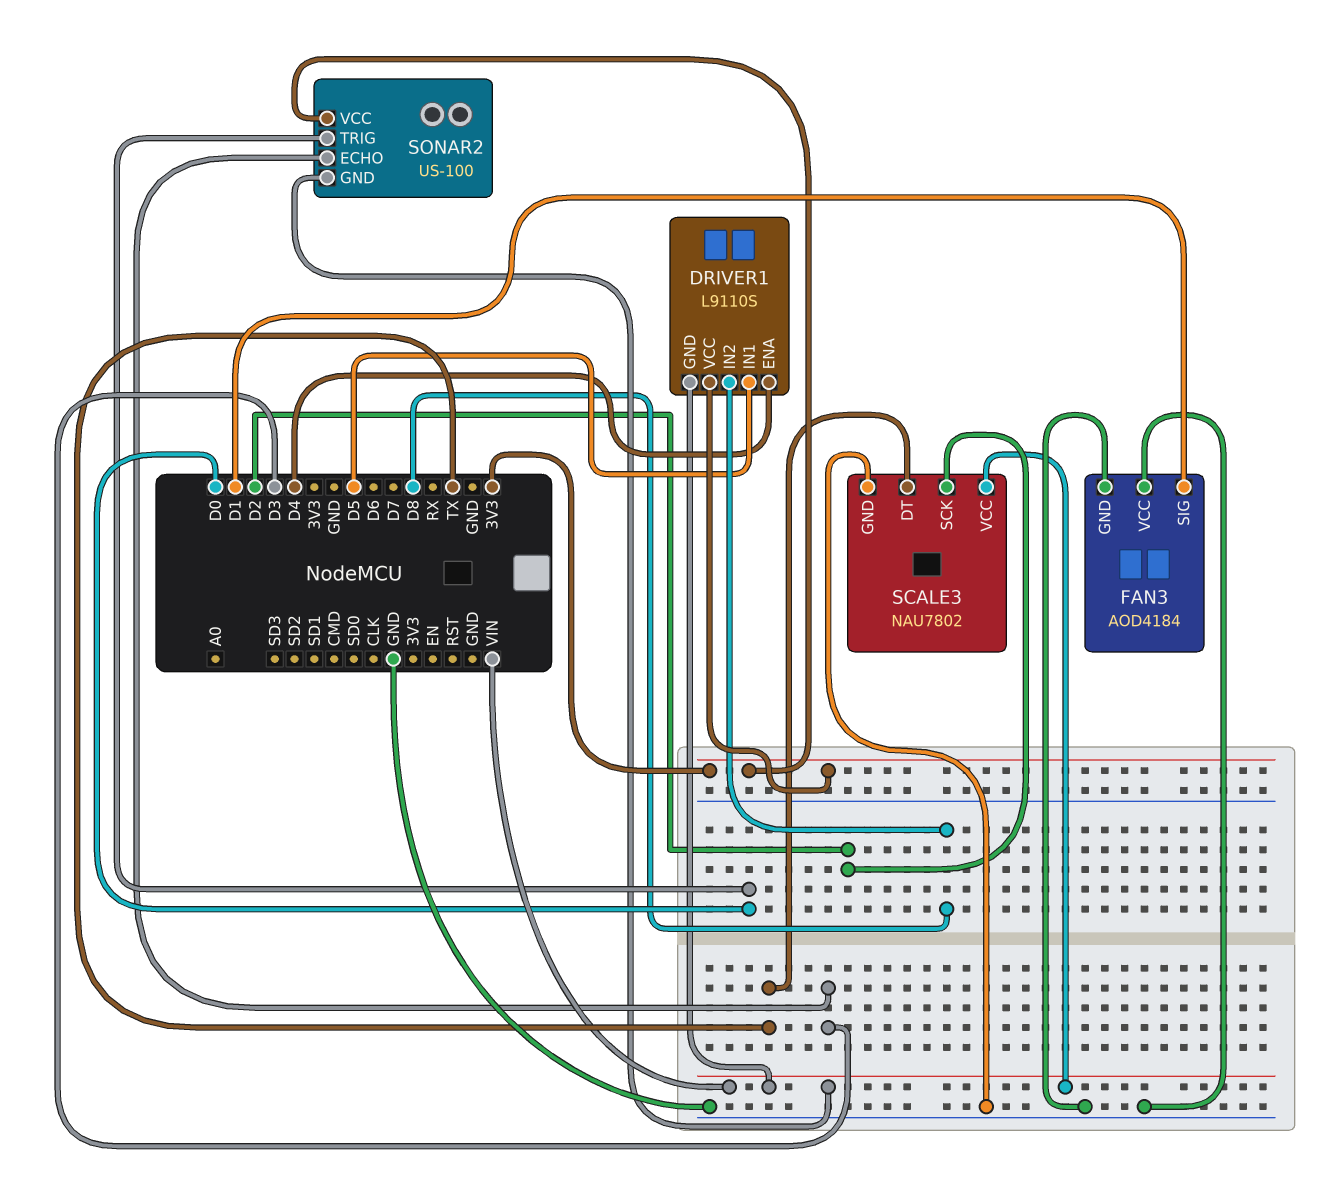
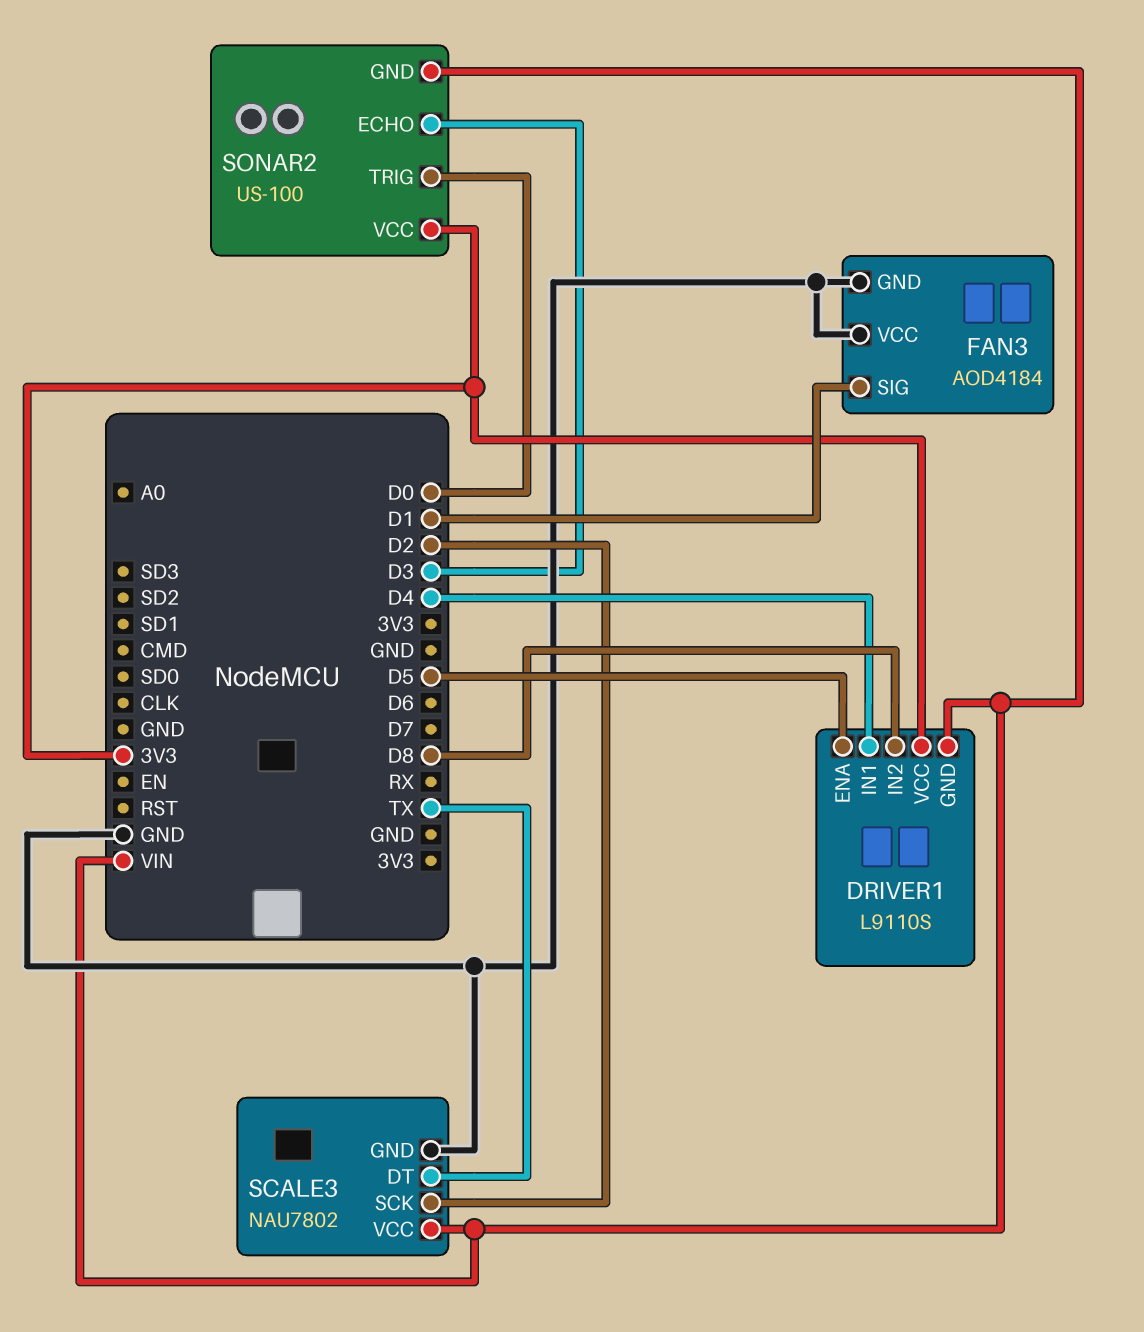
DRIVER1 pin ENA: D4 -> D5
DRIVER1 pin IN1: D5 -> D4

